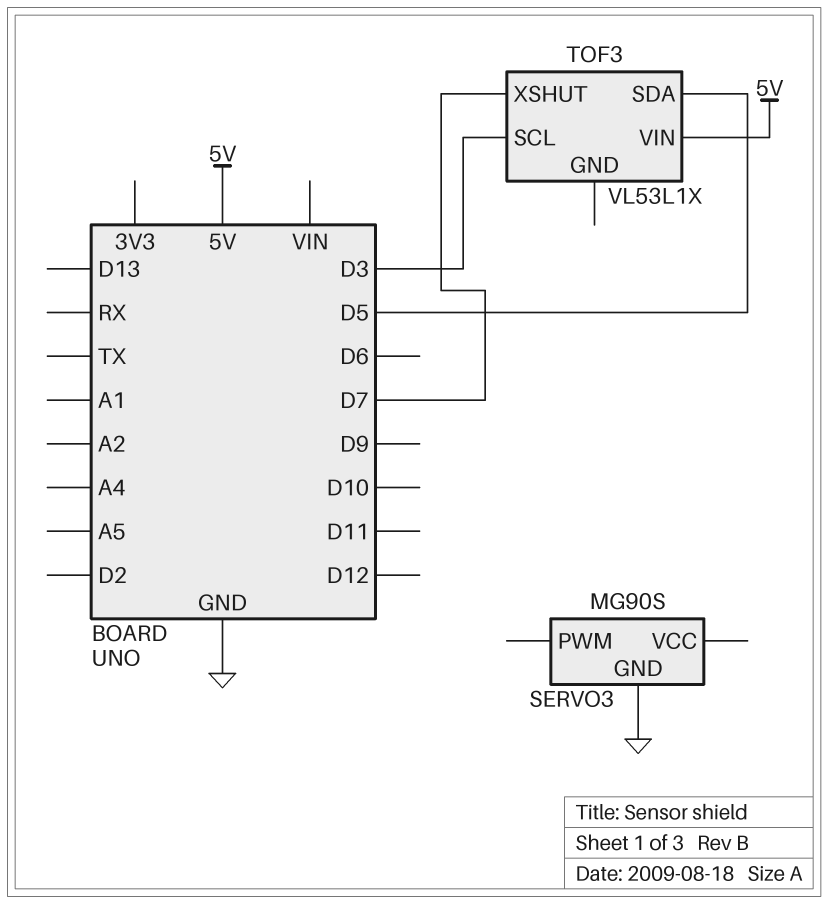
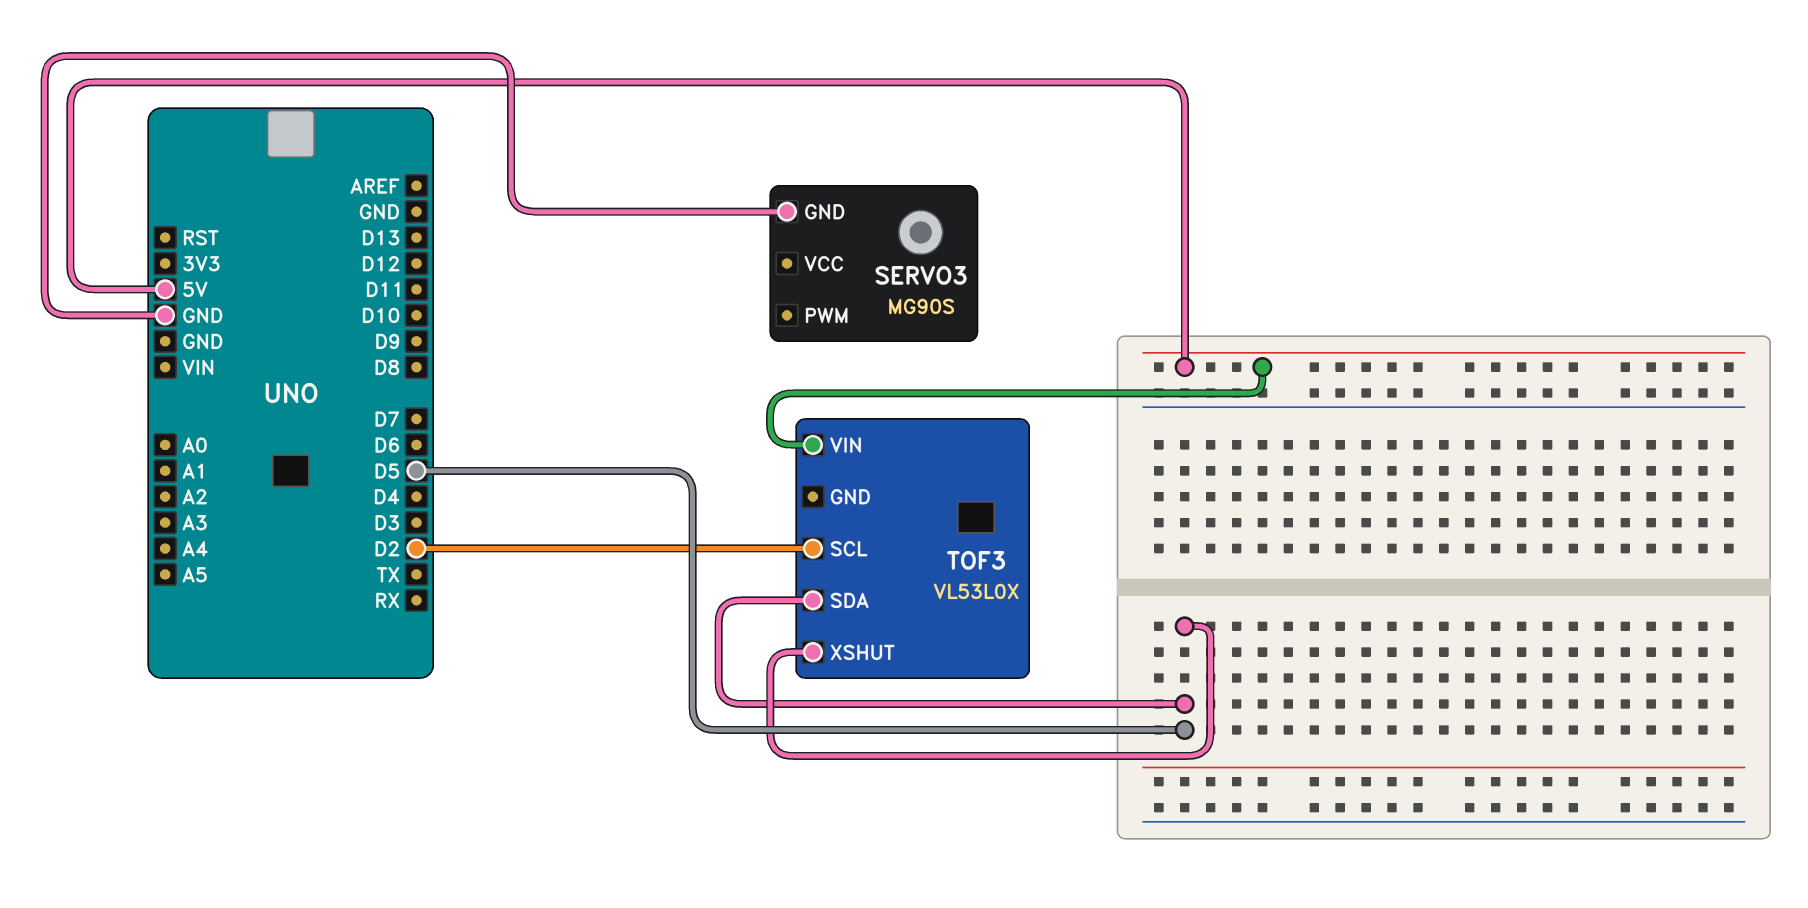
TOF3: VL53L1X -> VL53L0X
TOF3 pin SCL: D3 -> D2
TOF3 pin XSHUT: D7 -> D5

